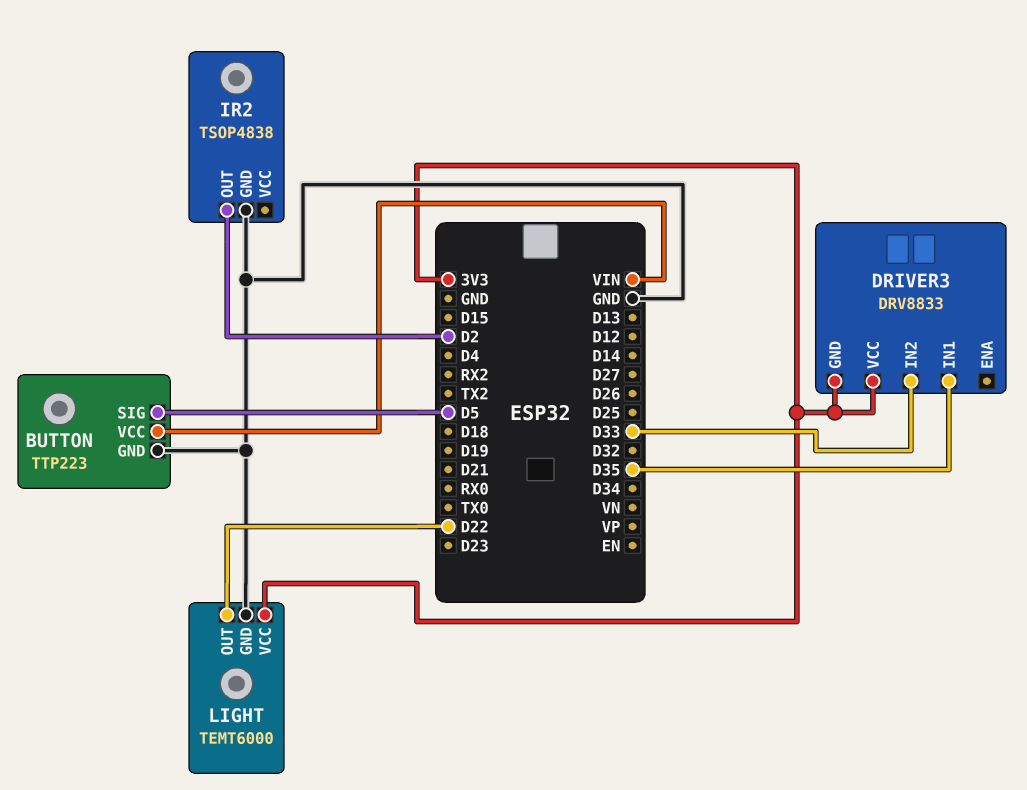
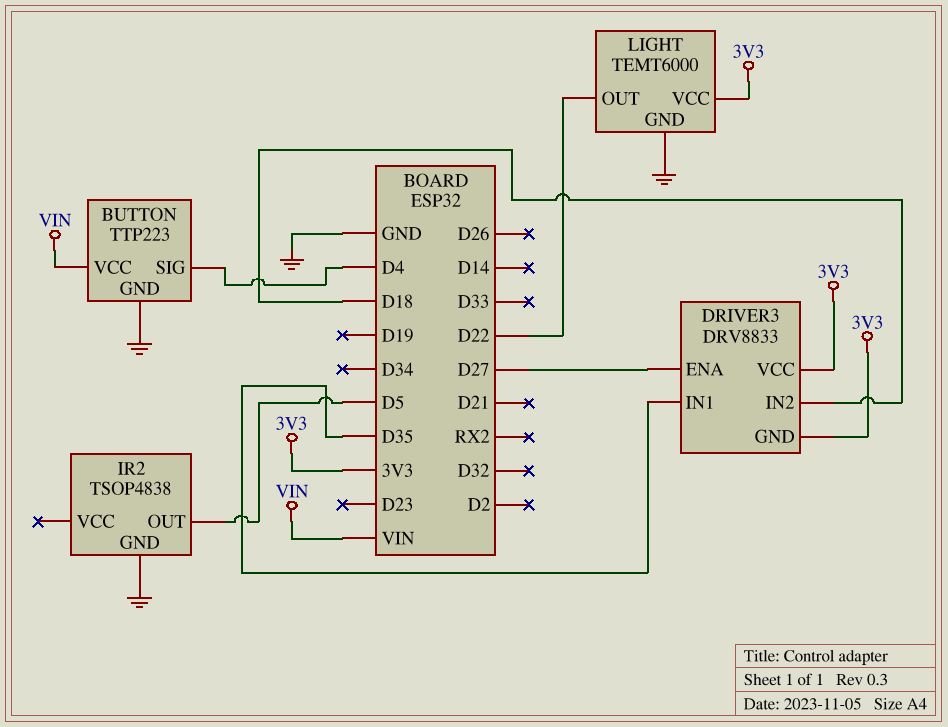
BUTTON pin SIG: D5 -> D4
DRIVER3 pin ENA: none -> D27
DRIVER3 pin IN2: D33 -> D18
IR2 pin OUT: D2 -> D5

